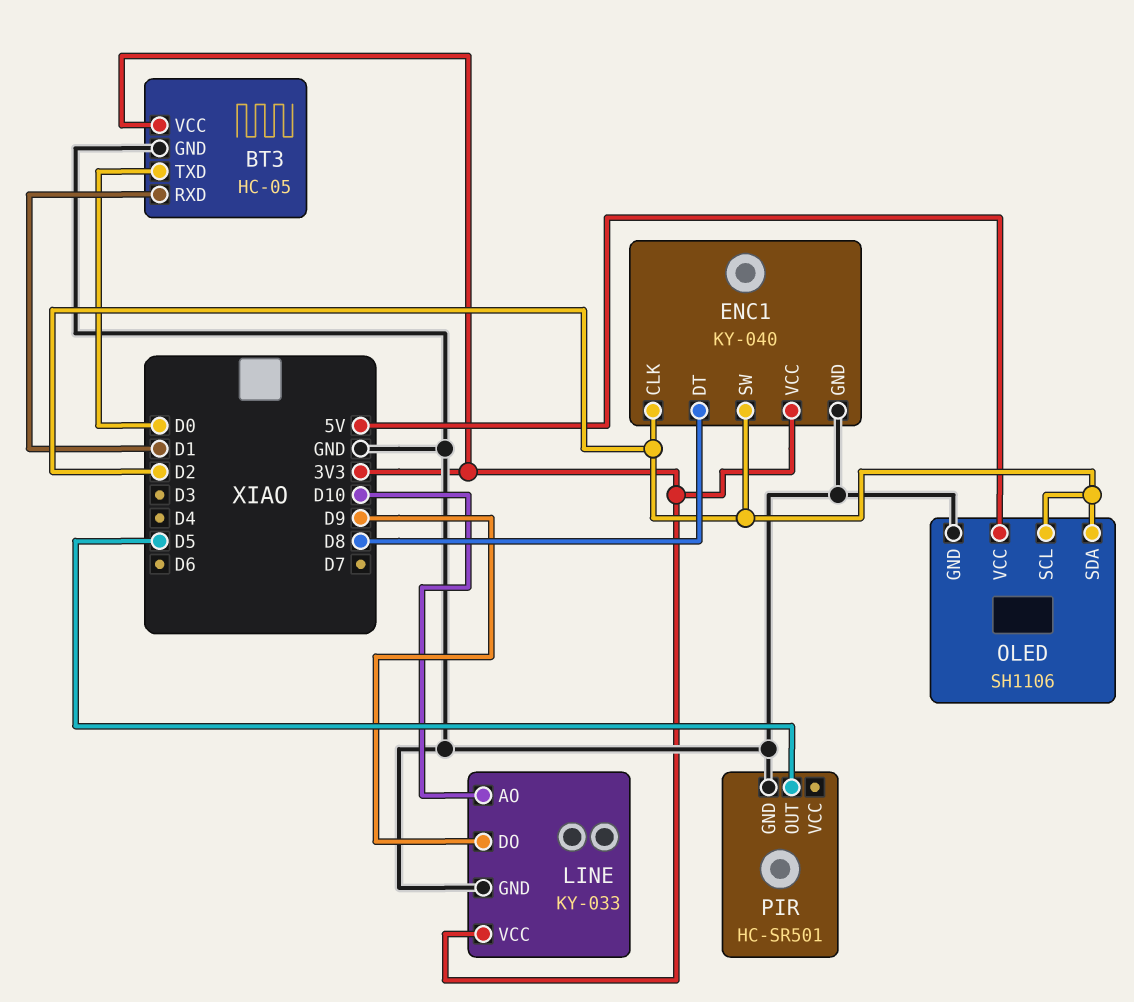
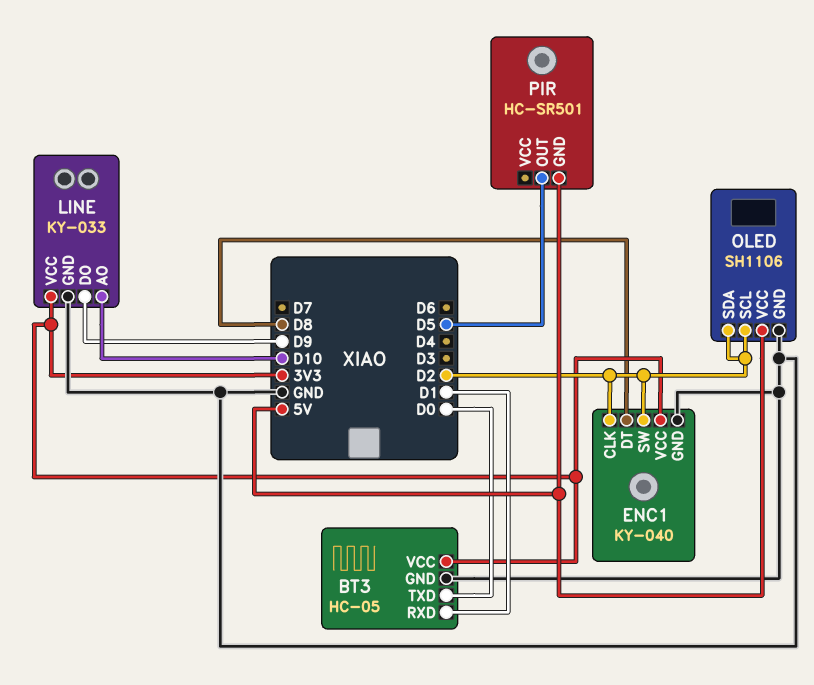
PIR pin GND: GND -> 5V

